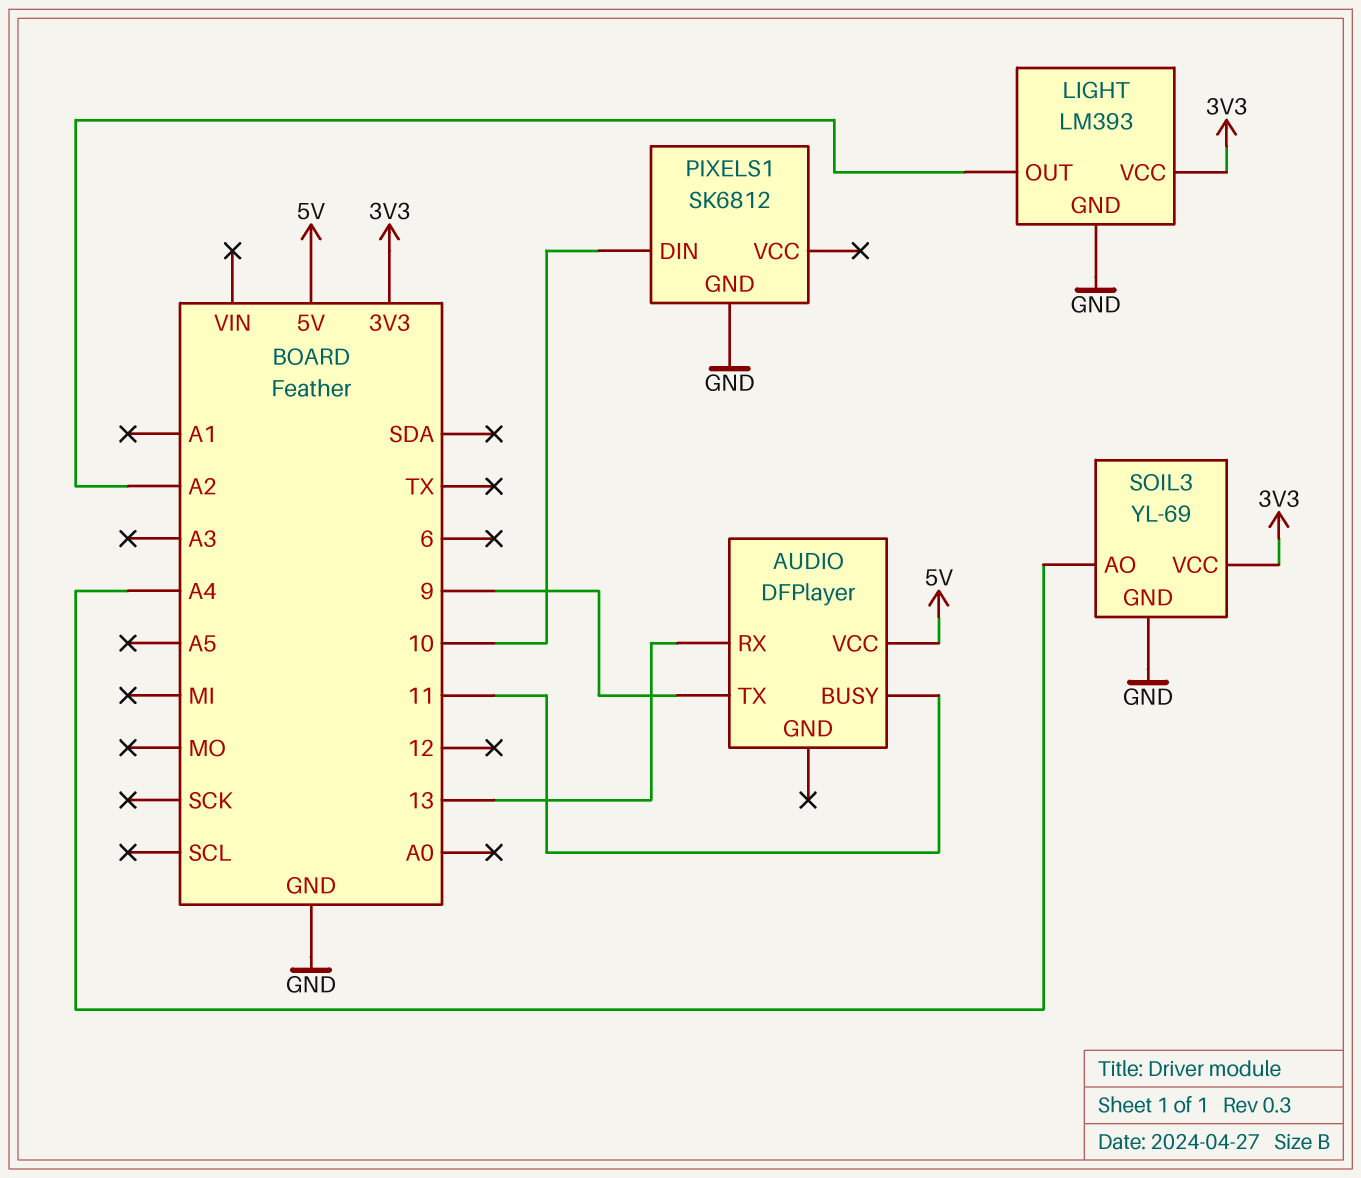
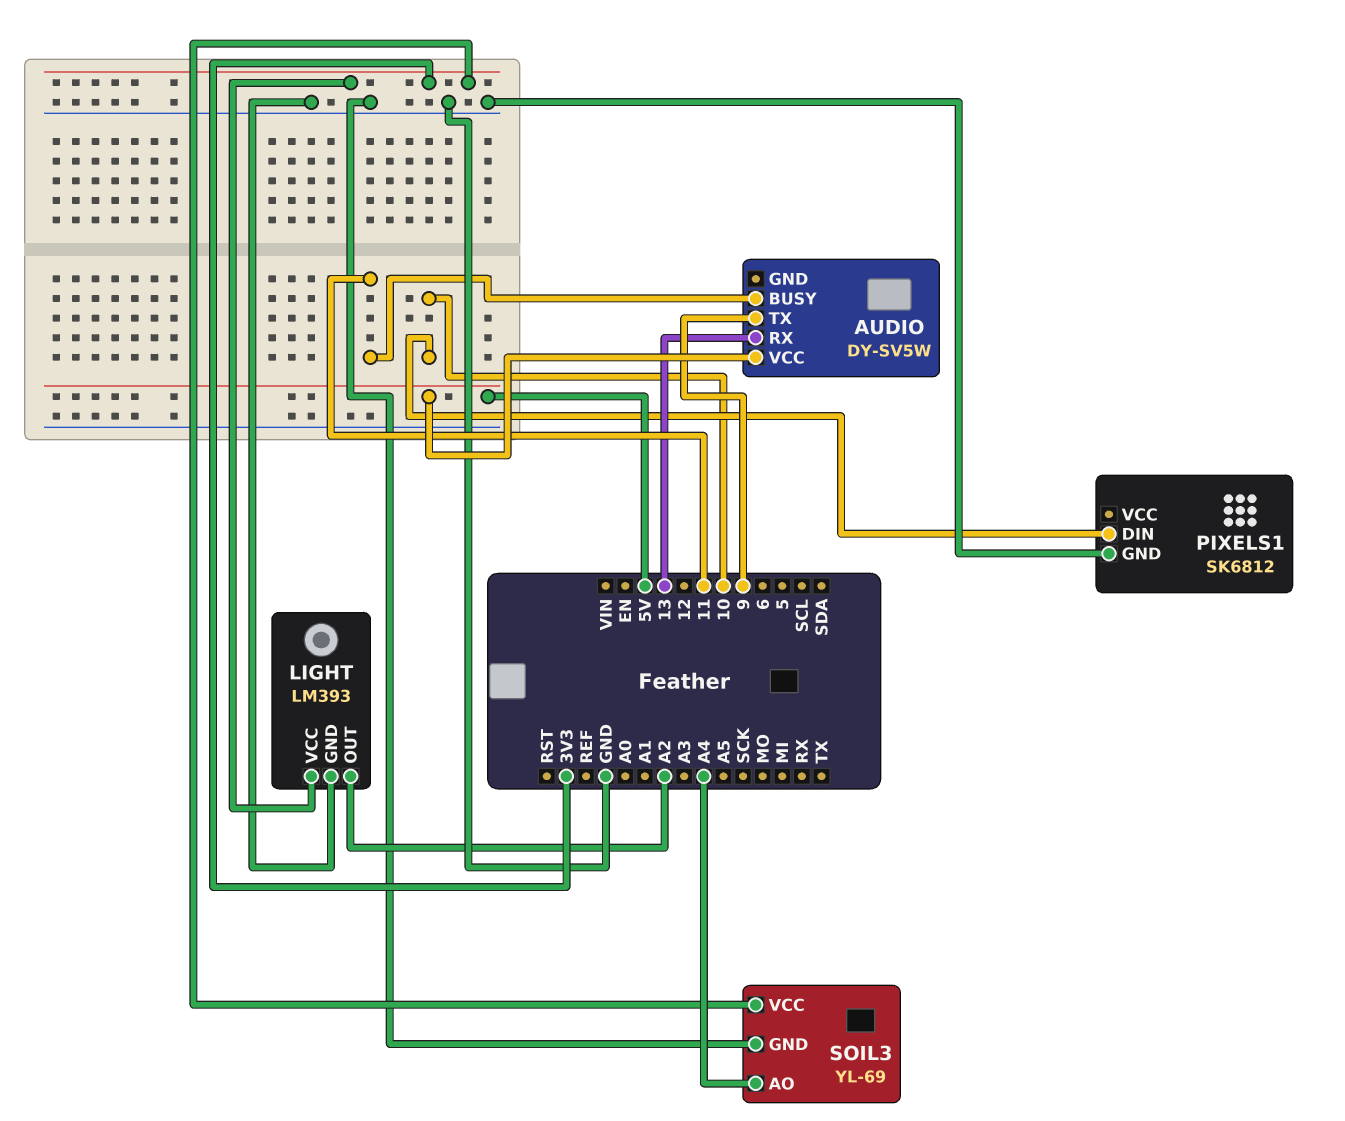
AUDIO: DFPlayer -> DY-SV5W

